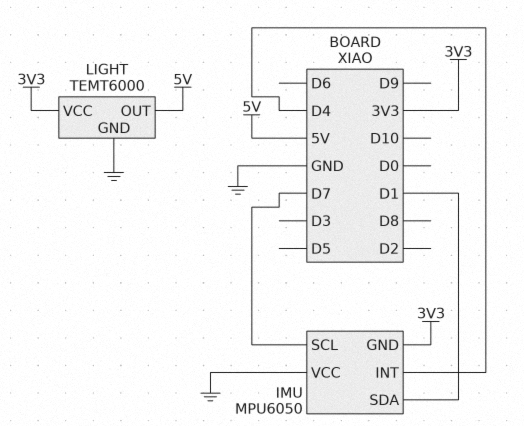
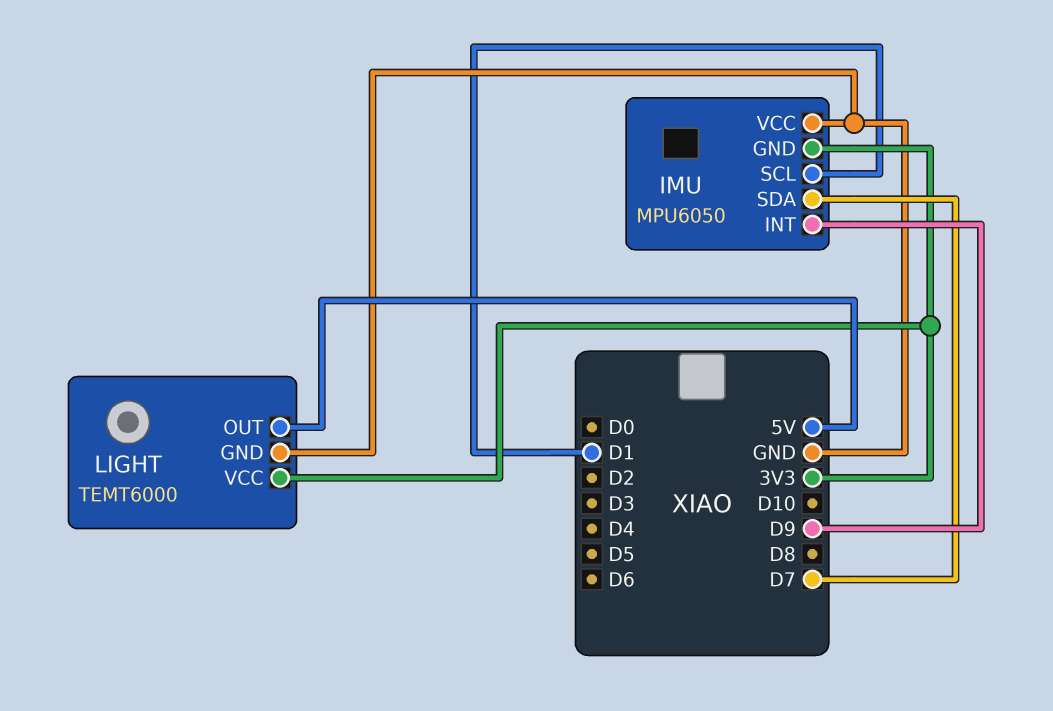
IMU pin INT: D4 -> D9
IMU pin SCL: D7 -> D1
IMU pin SDA: D1 -> D7

